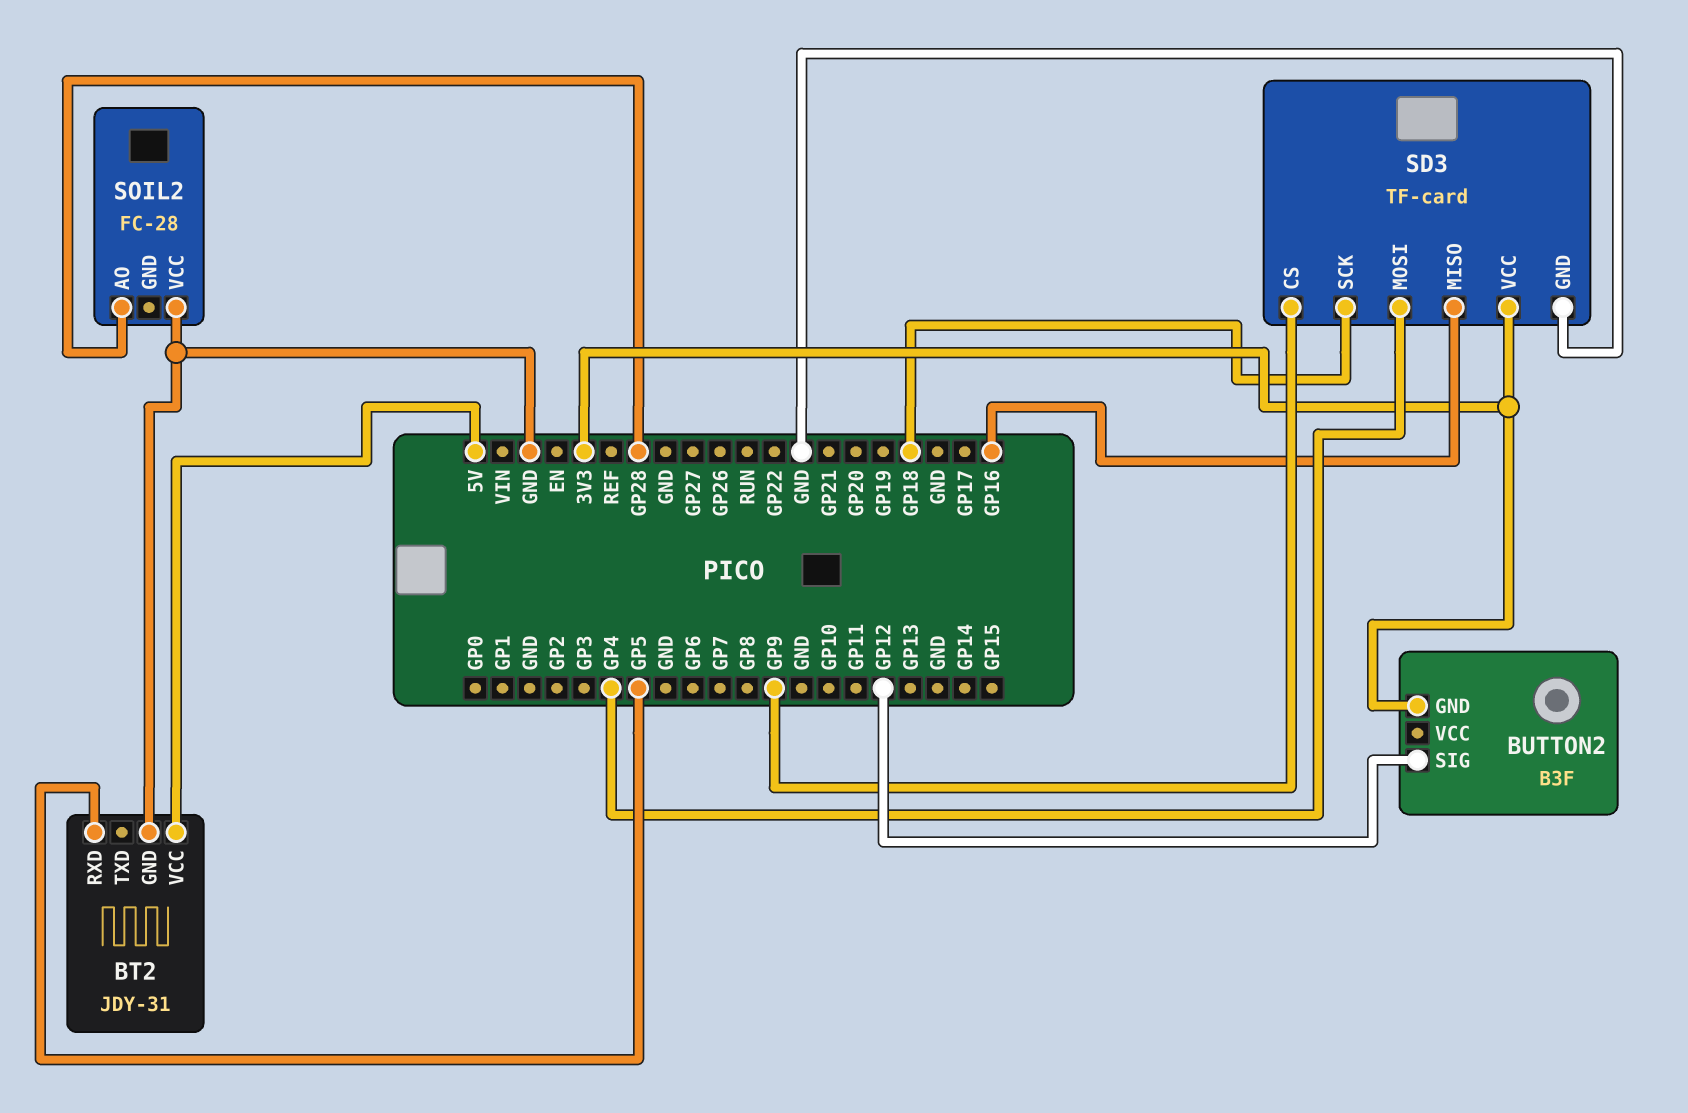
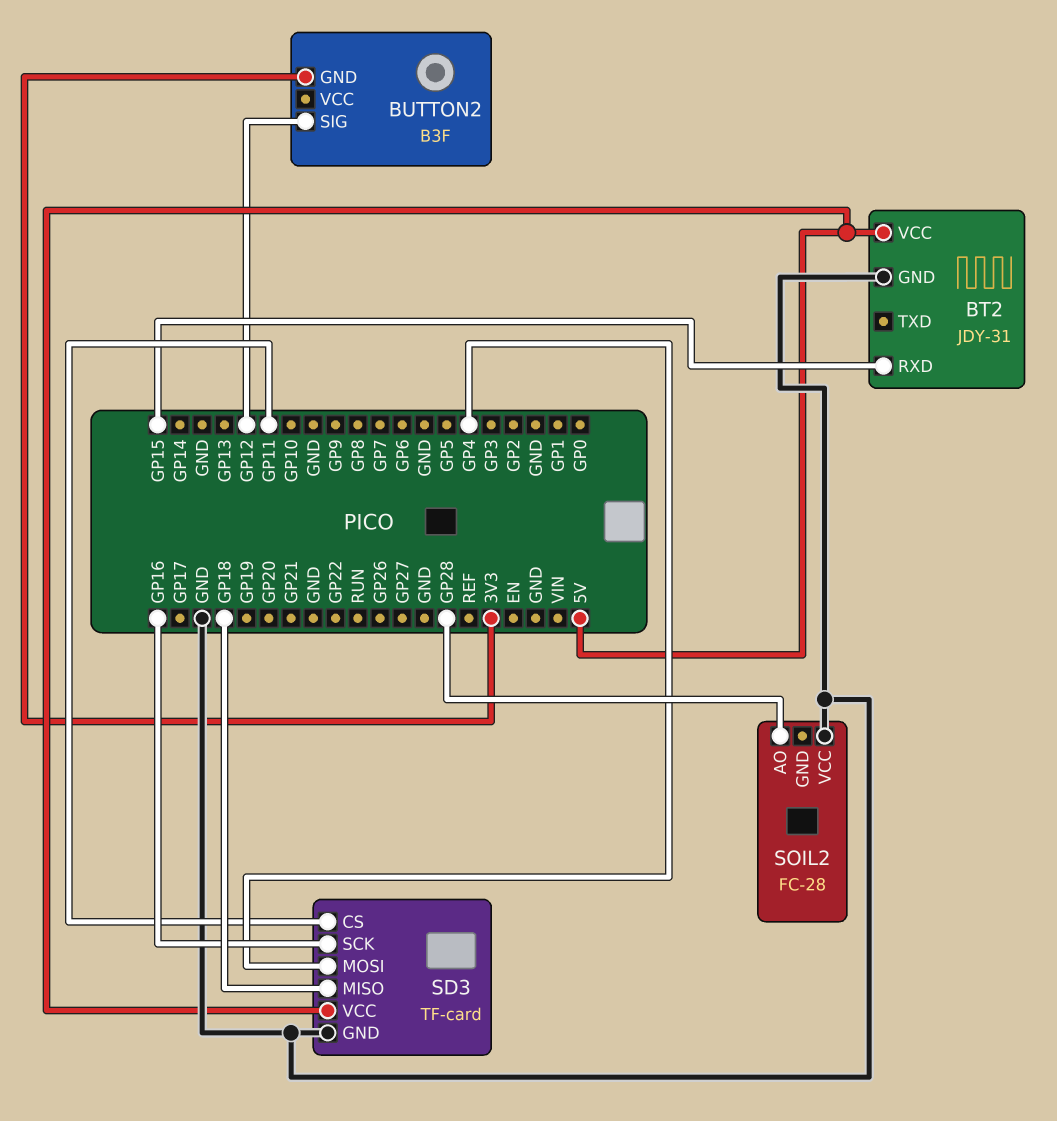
BT2 pin RXD: GP5 -> GP15
SD3 pin CS: GP9 -> GP11
SD3 pin MISO: GP16 -> GP18
SD3 pin SCK: GP18 -> GP16
SD3 pin VCC: 3V3 -> 5V

